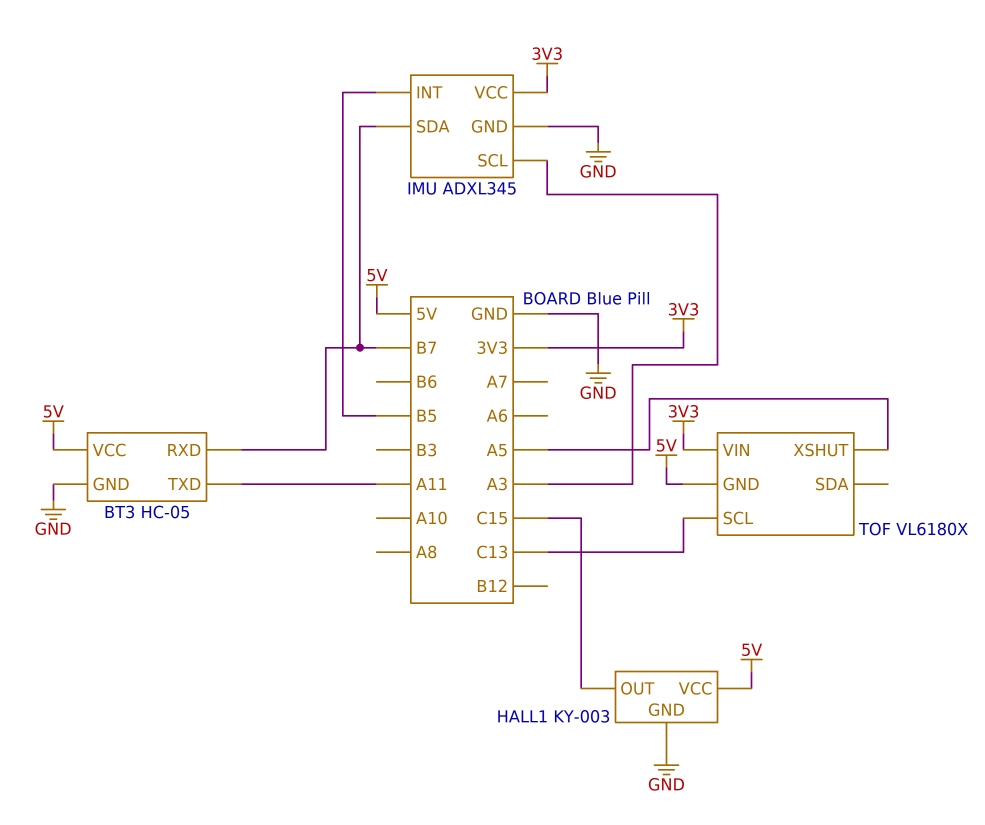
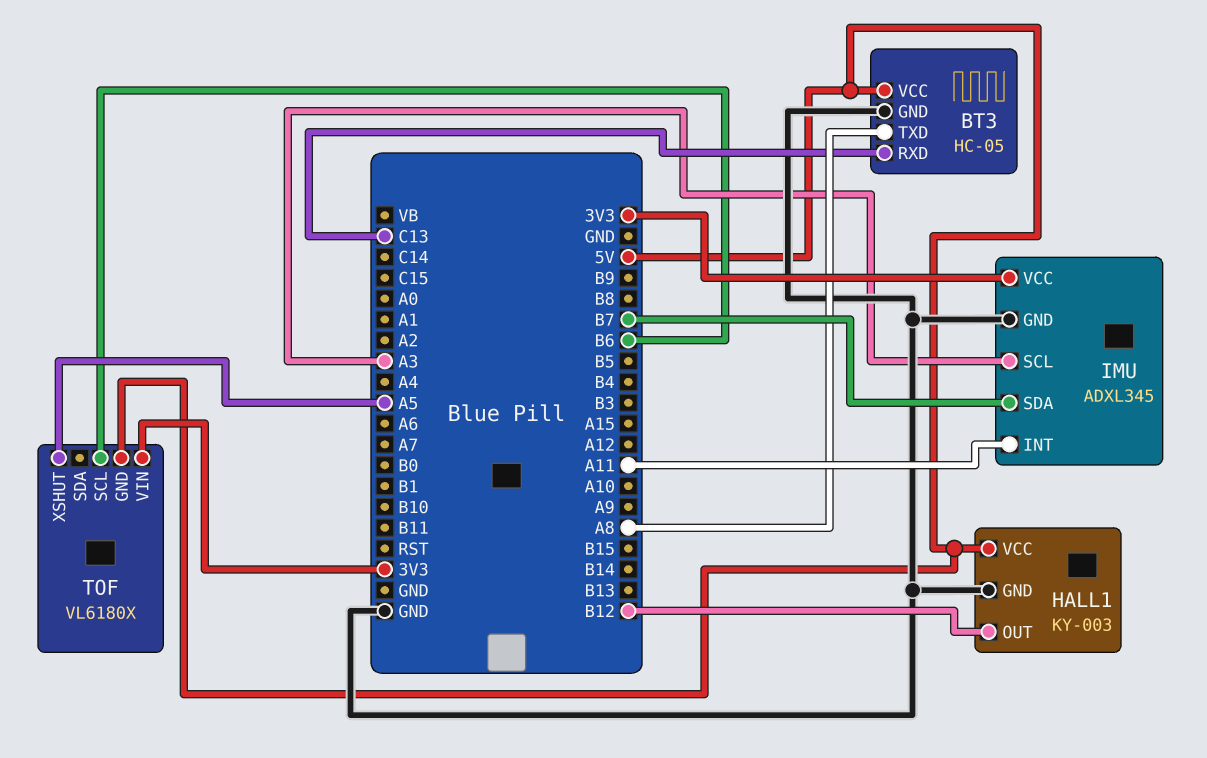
BT3 pin RXD: B7 -> C13
BT3 pin TXD: A11 -> A8
HALL1 pin OUT: C15 -> B12
IMU pin INT: B5 -> A11
TOF pin SCL: C13 -> B6

